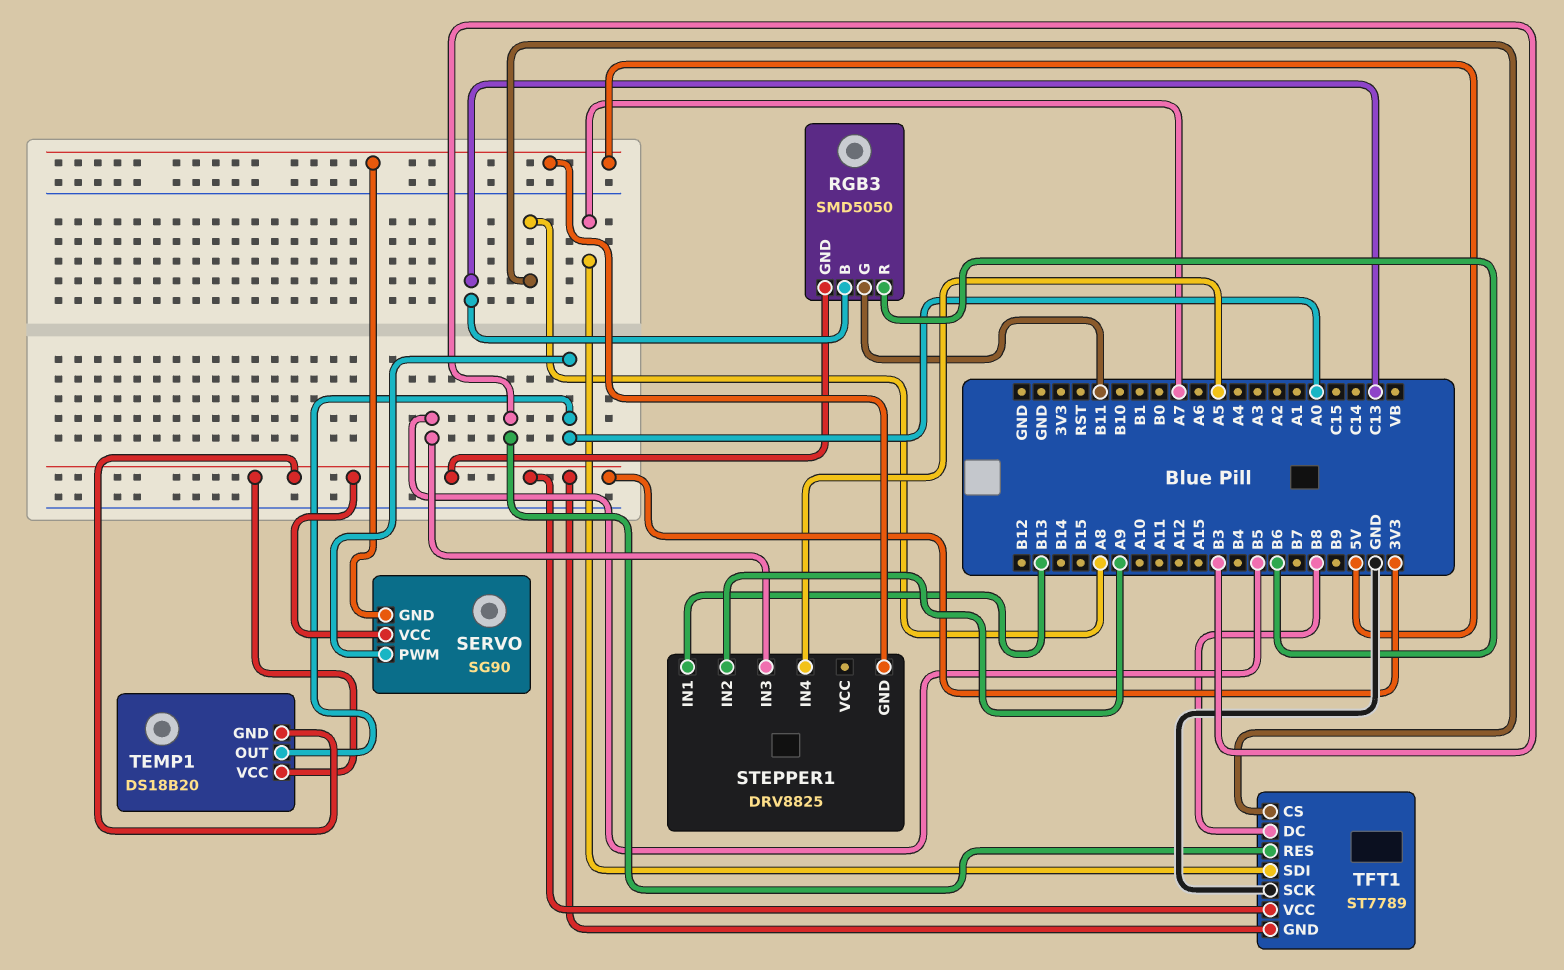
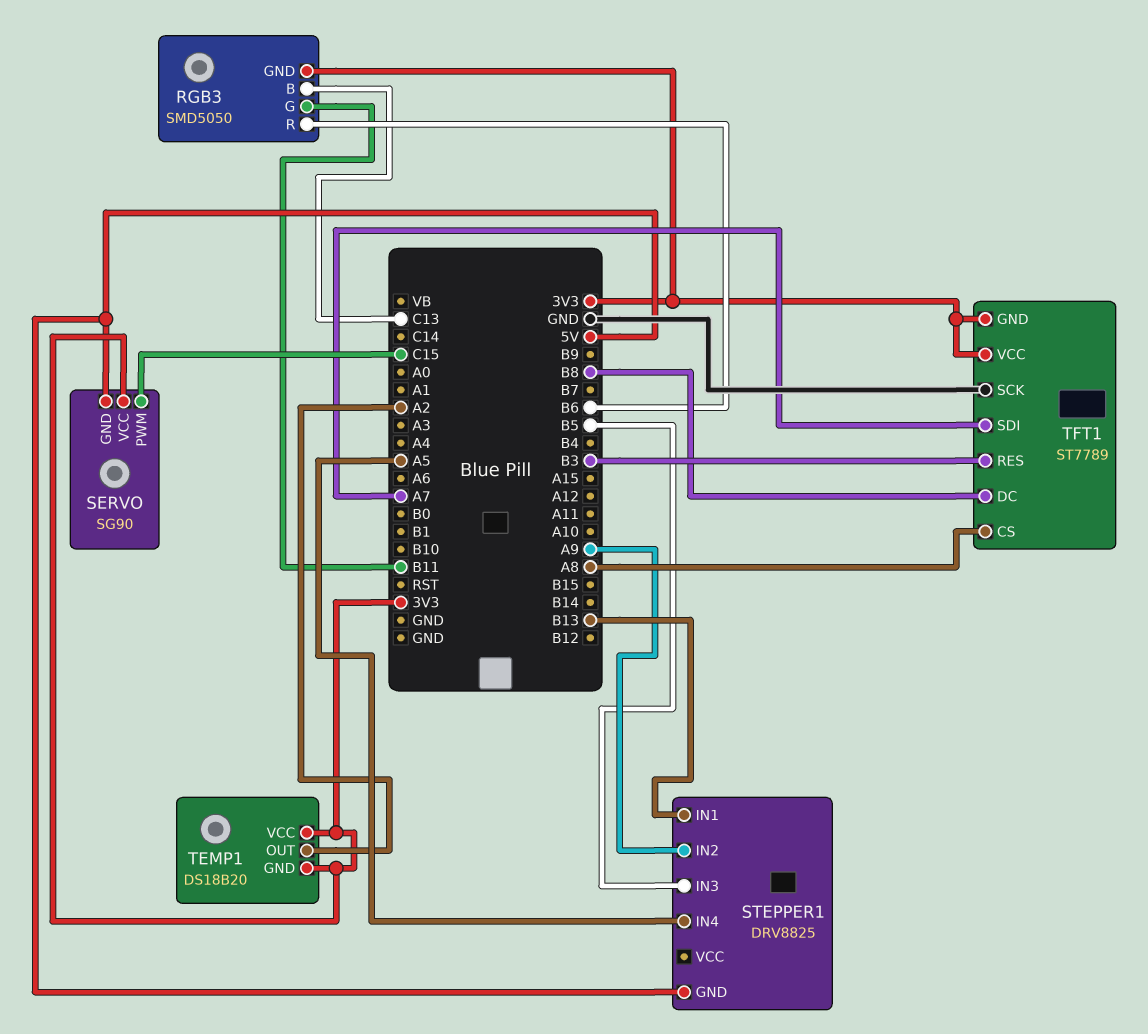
SERVO pin PWM: A0 -> C15
TEMP1 pin OUT: A0 -> A2

